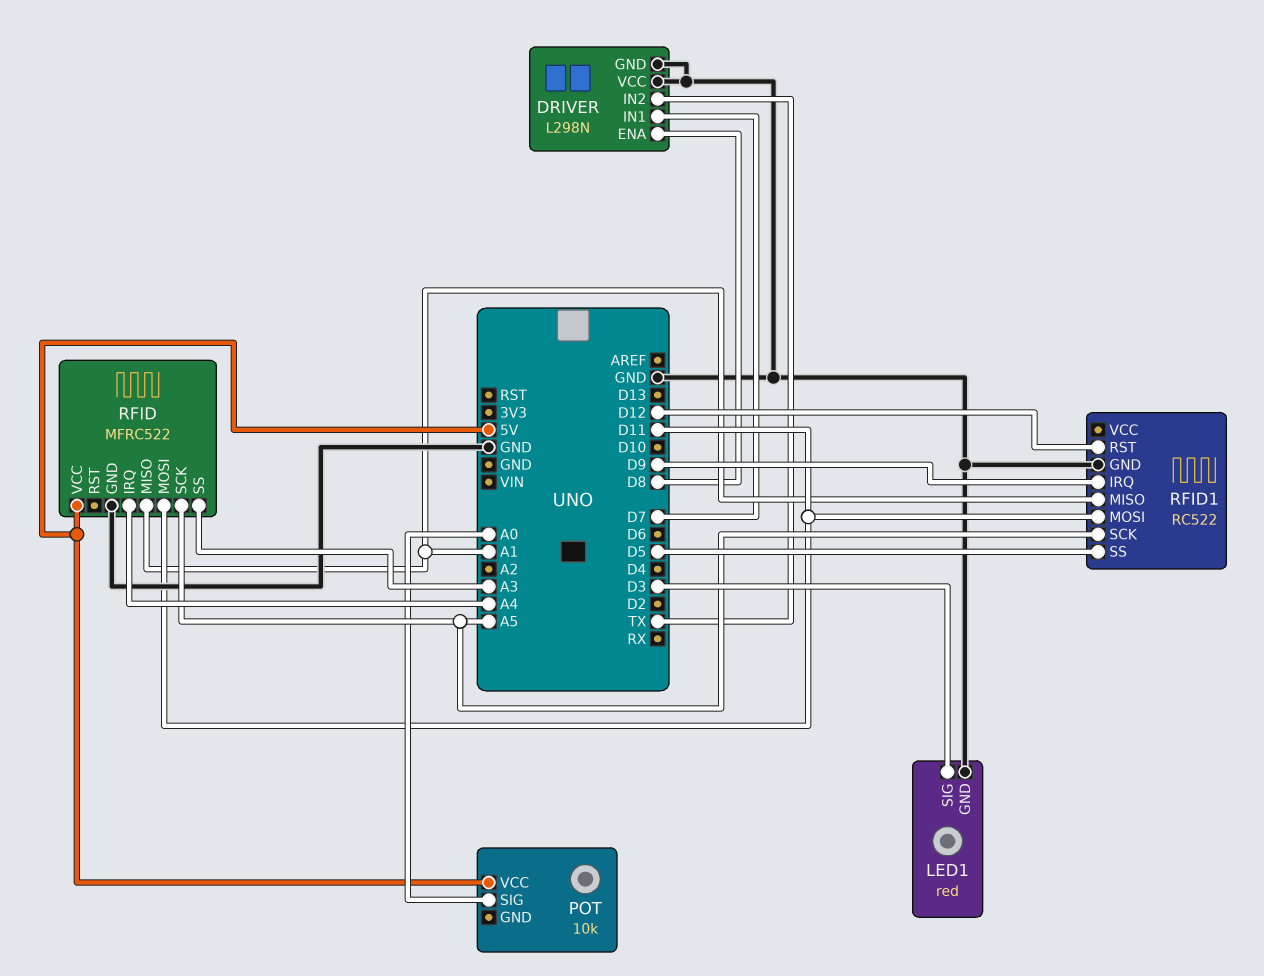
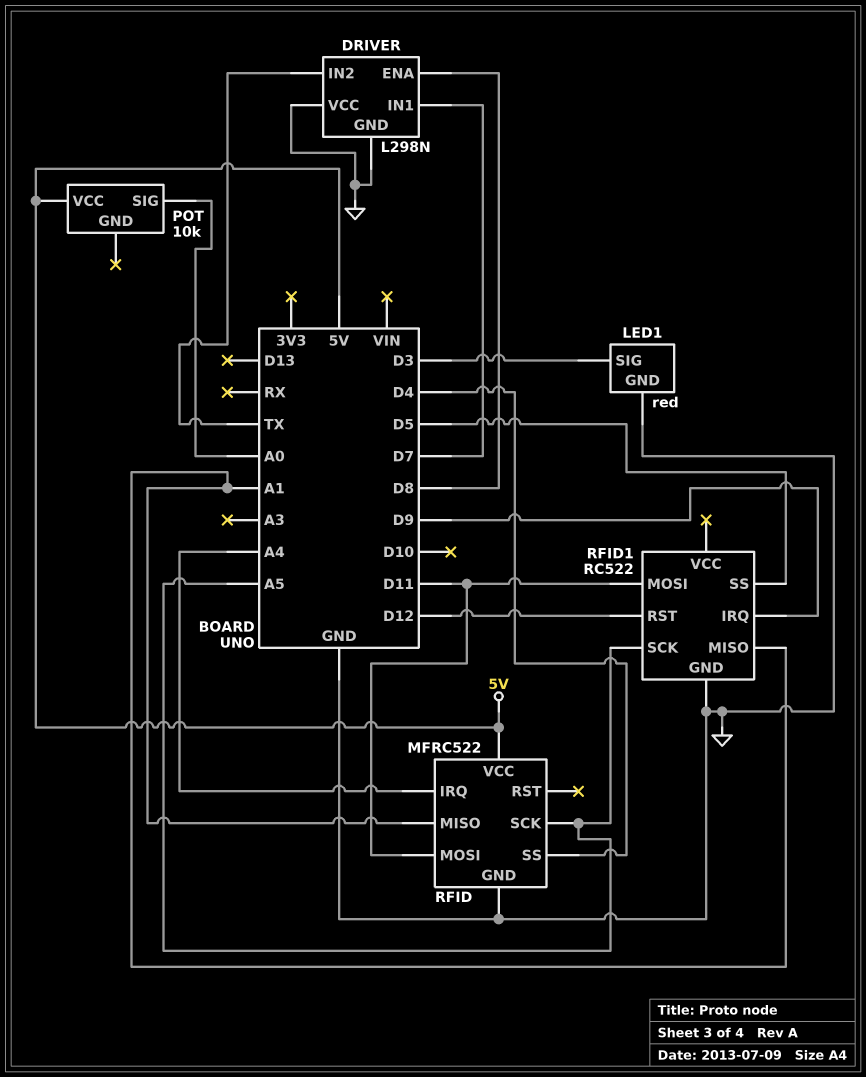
RFID pin SS: A3 -> D4

